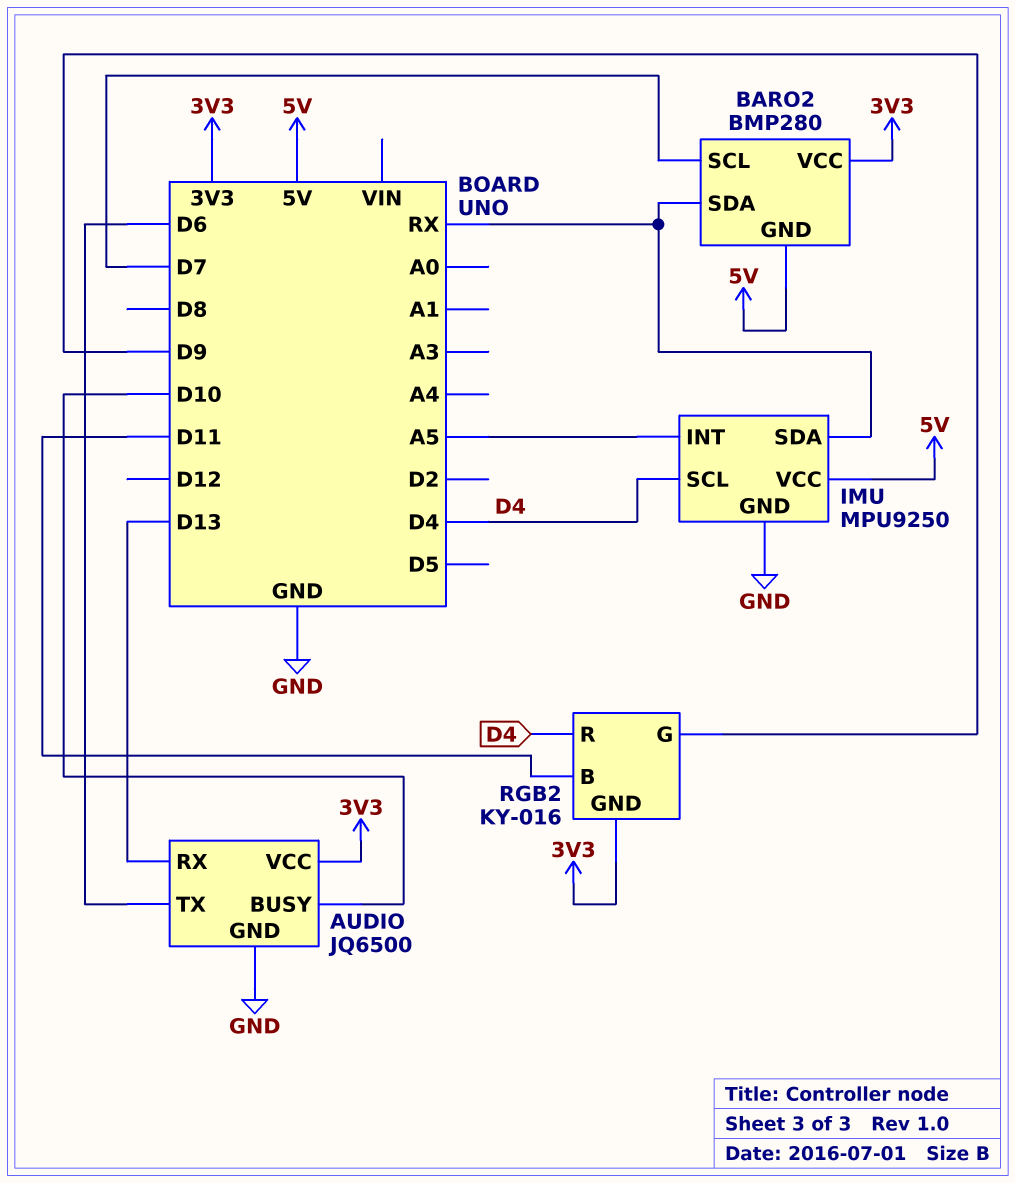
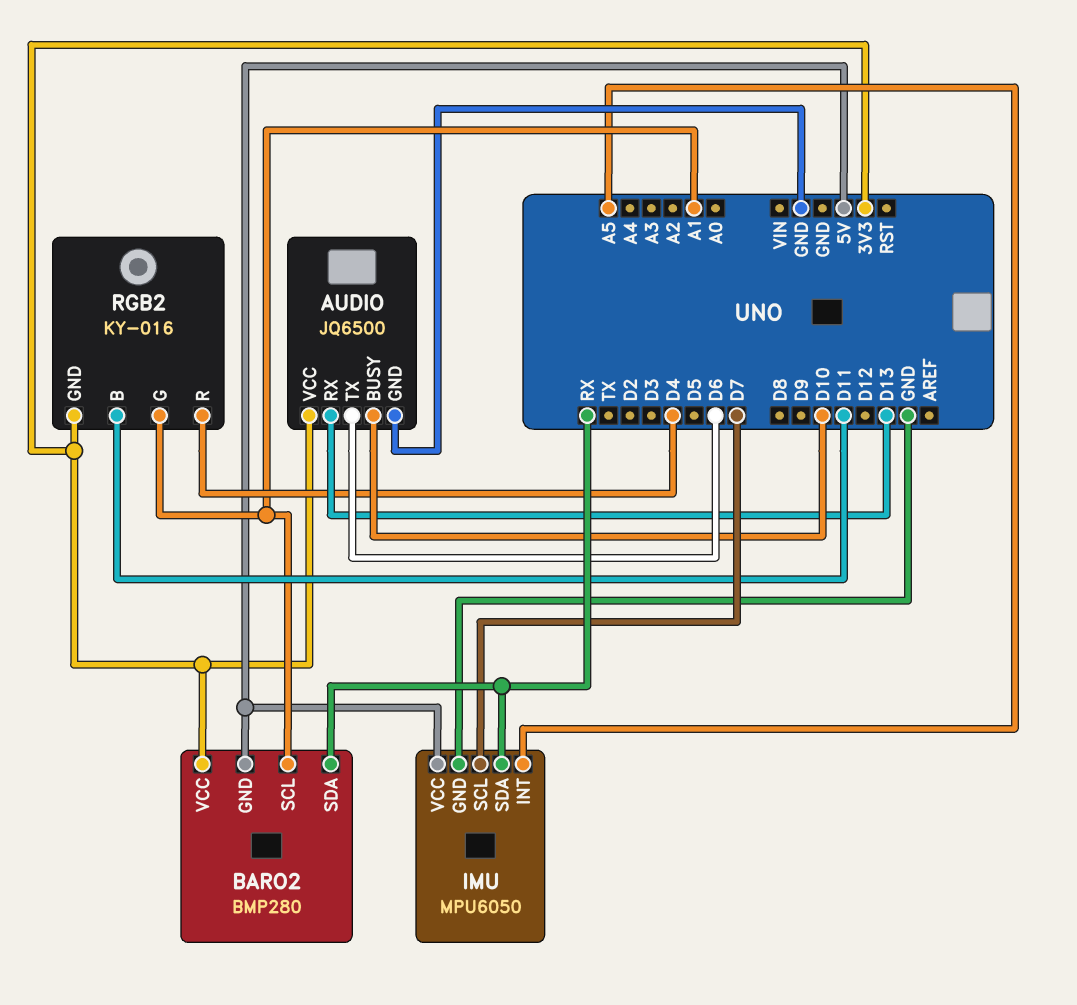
BARO2 pin SCL: D7 -> A1
IMU: MPU9250 -> MPU6050
IMU pin SCL: D4 -> D7
RGB2 pin G: D9 -> A1

